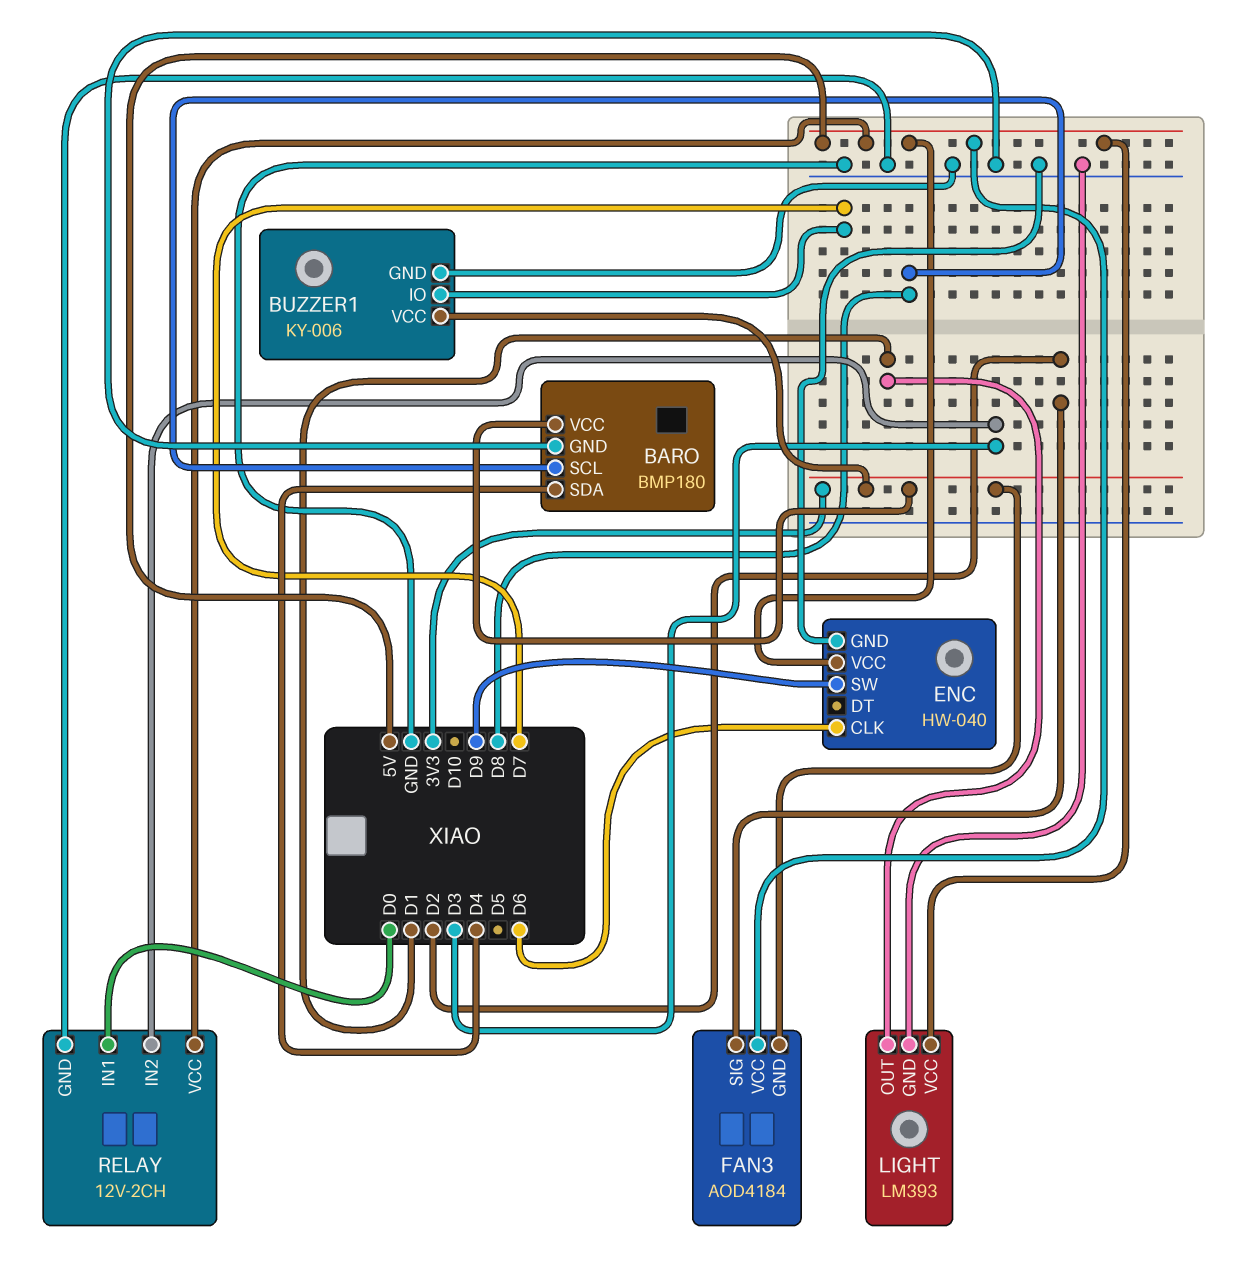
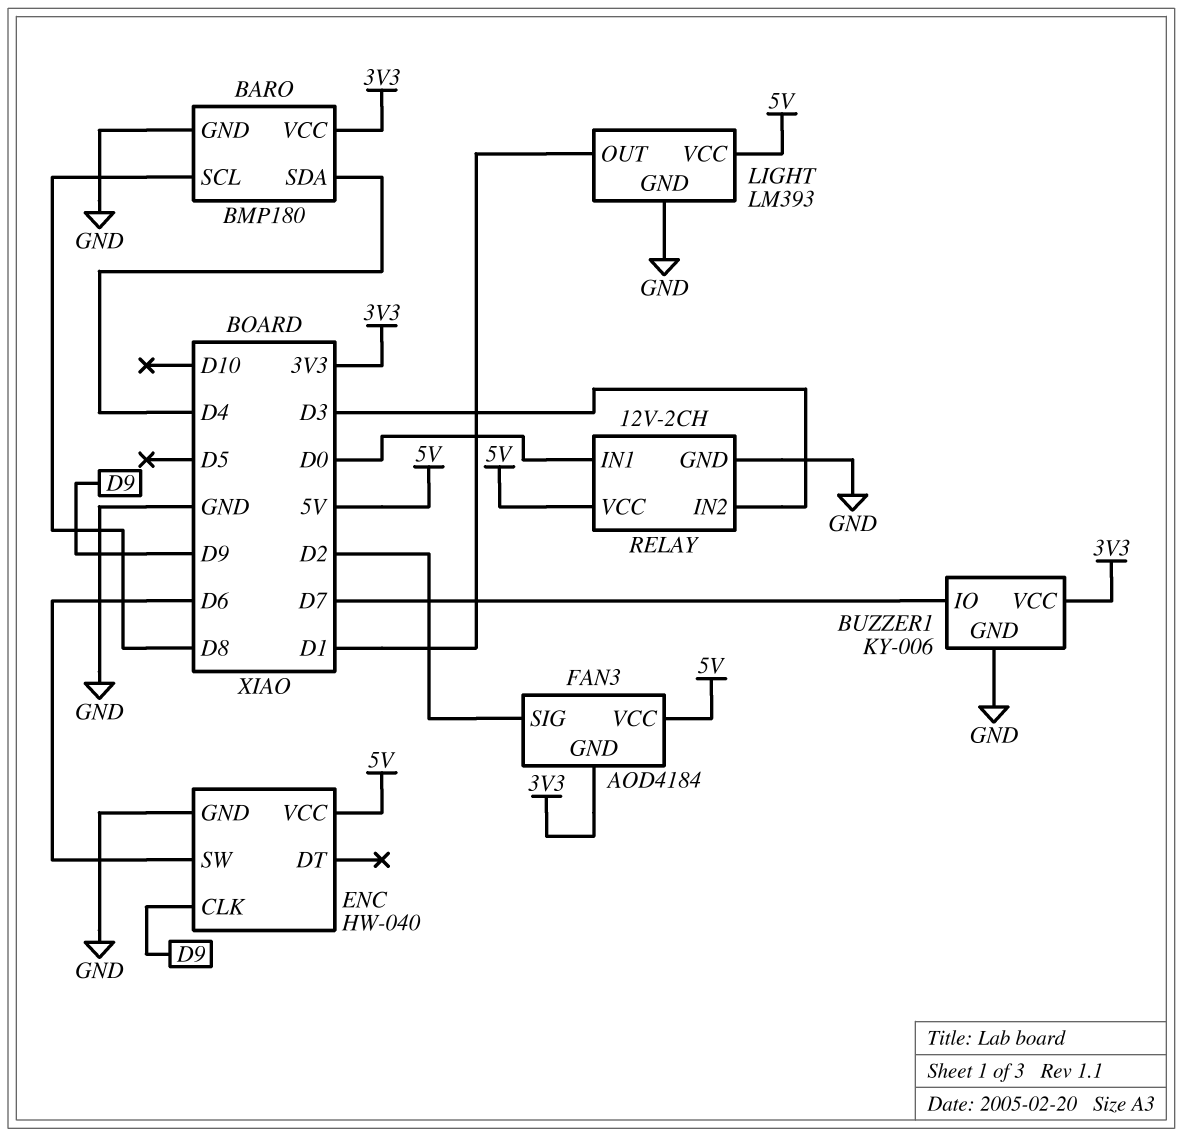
ENC pin CLK: D6 -> D9
ENC pin SW: D9 -> D6

